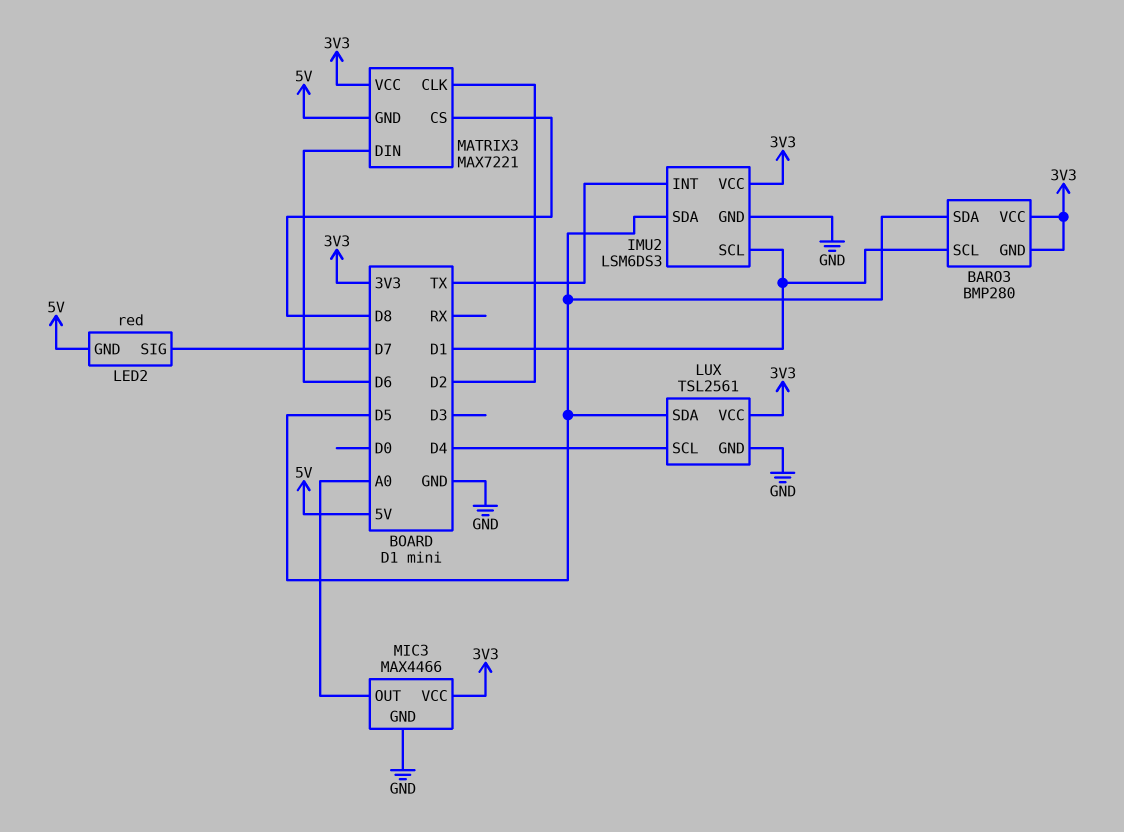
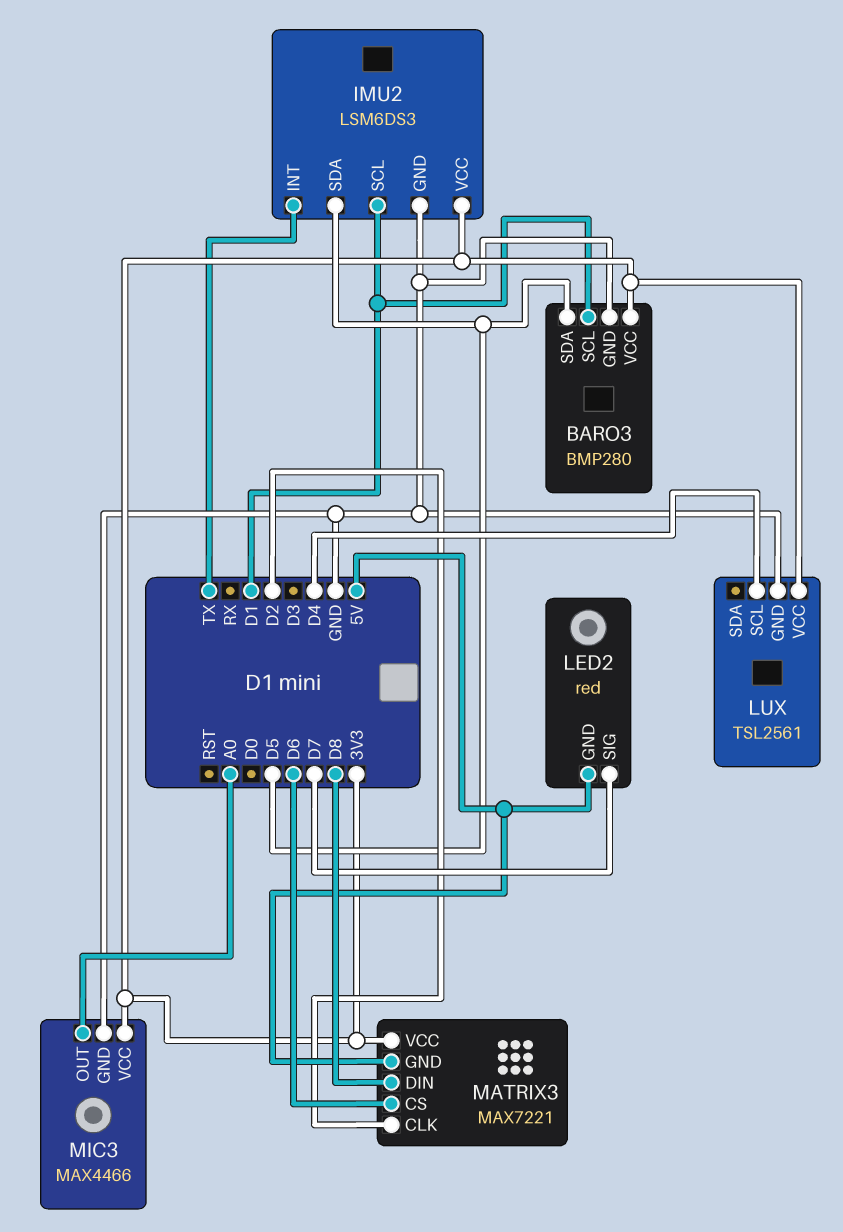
BARO3 pin GND: 3V3 -> GND
LUX pin SDA: D5 -> none
MATRIX3 pin CS: D8 -> D6
MATRIX3 pin DIN: D6 -> D8

